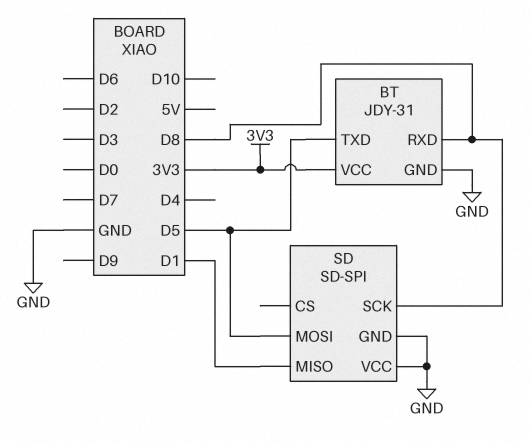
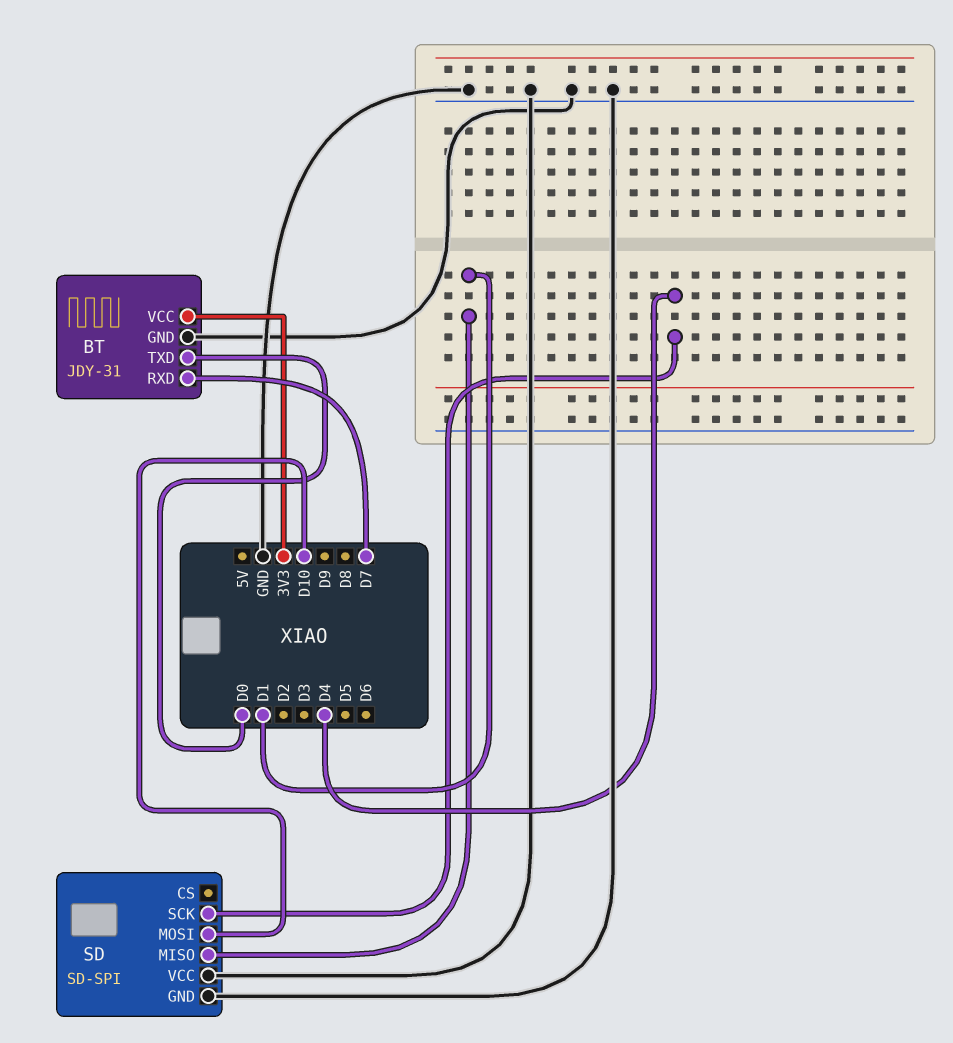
BT pin RXD: D8 -> D7
BT pin TXD: D5 -> D0
SD pin MOSI: D5 -> D10
SD pin SCK: D8 -> D4

